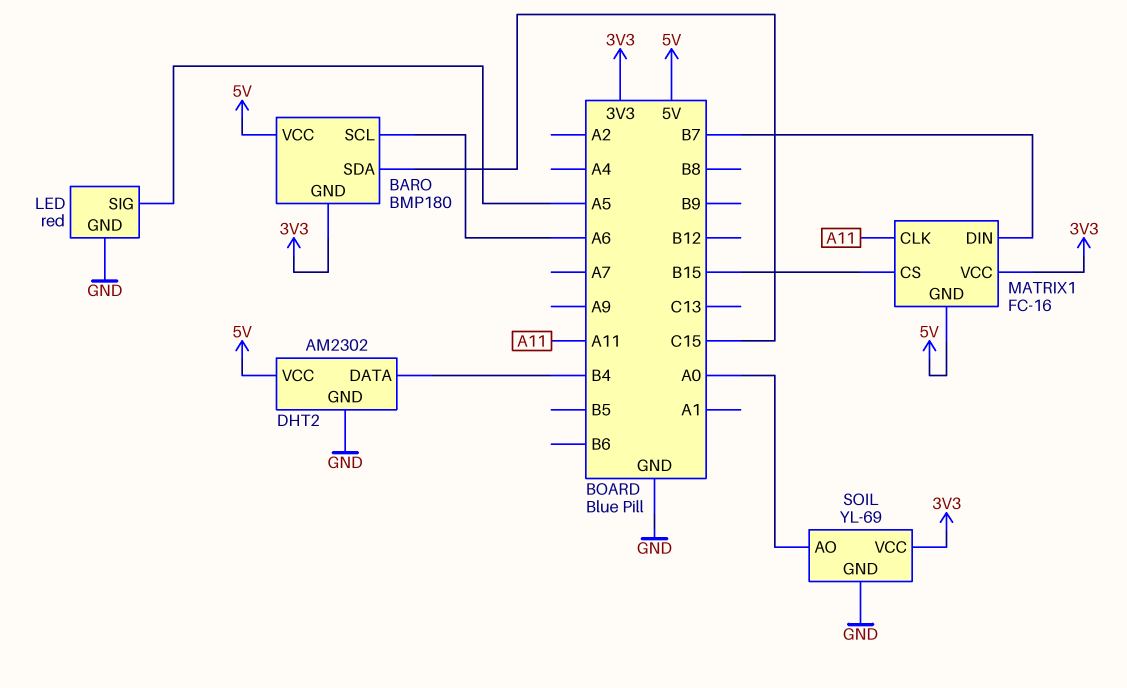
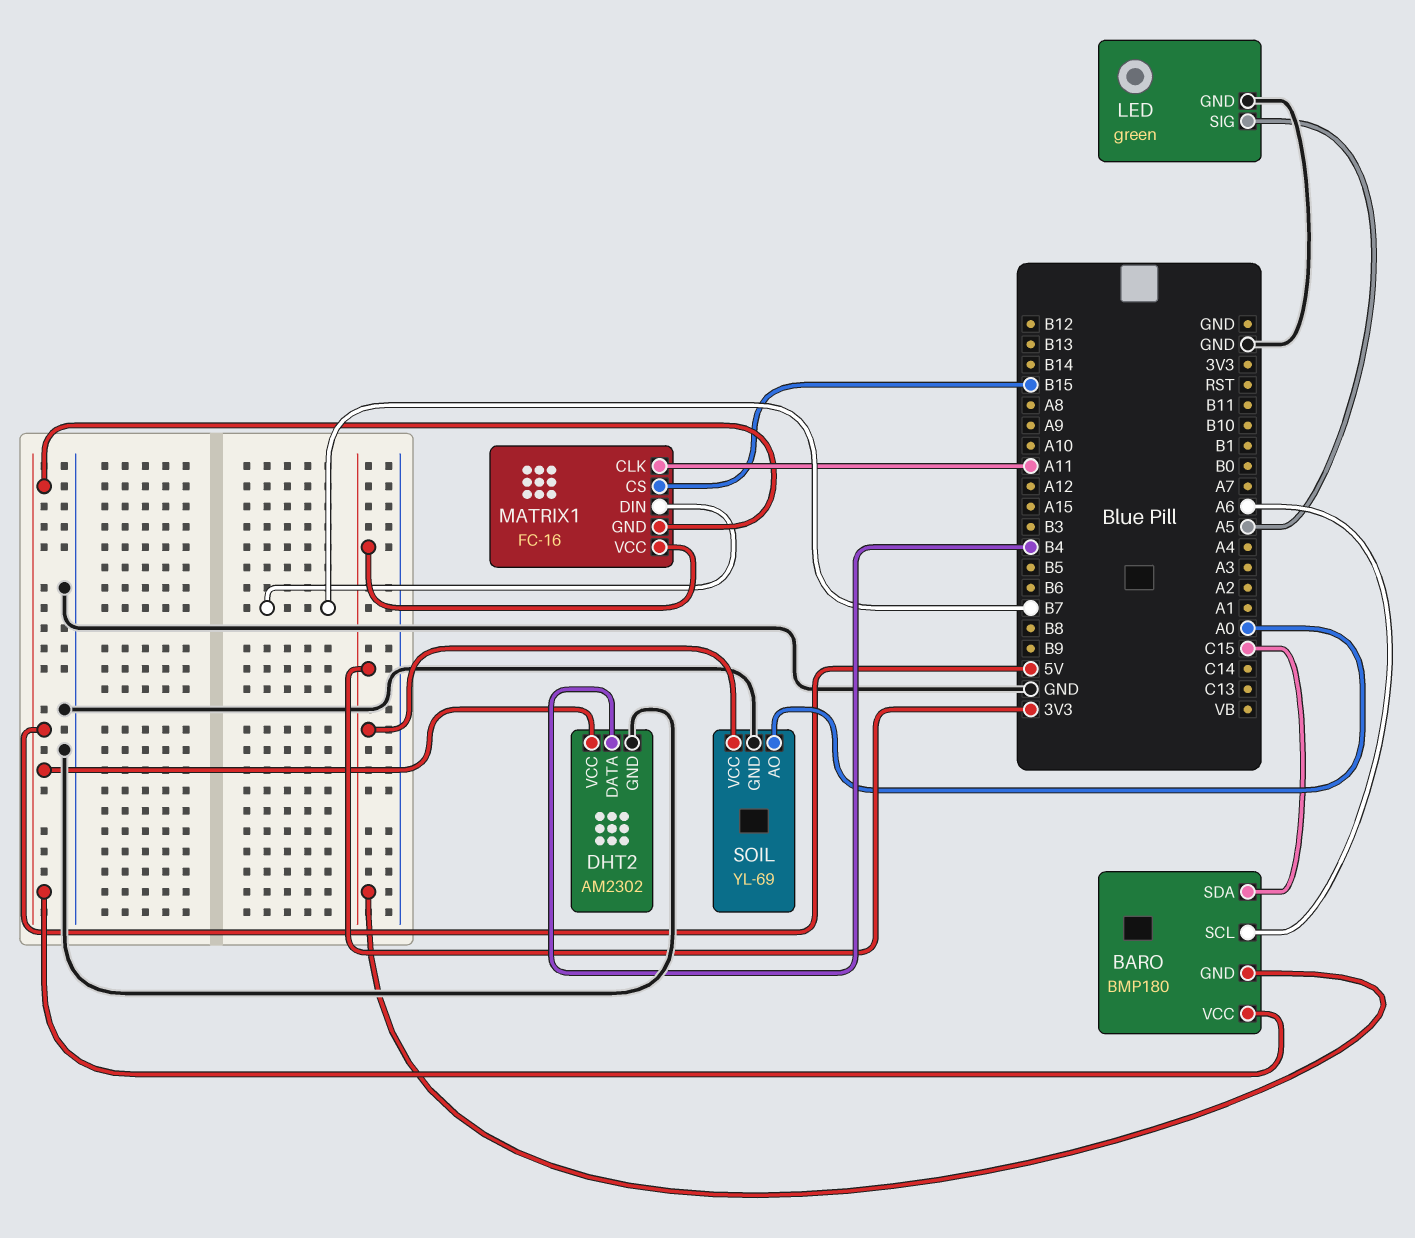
LED: red -> green

